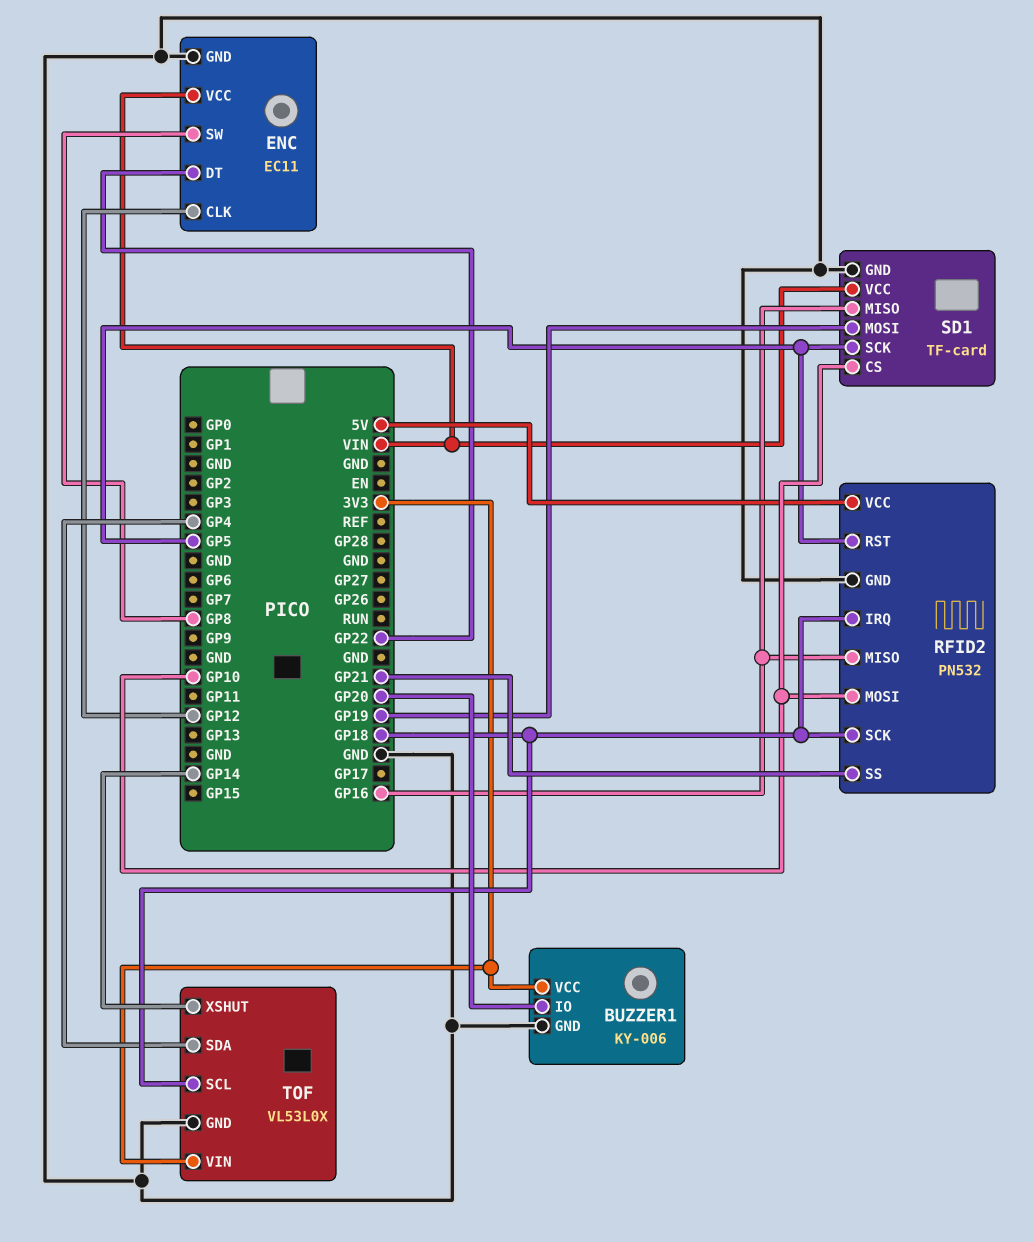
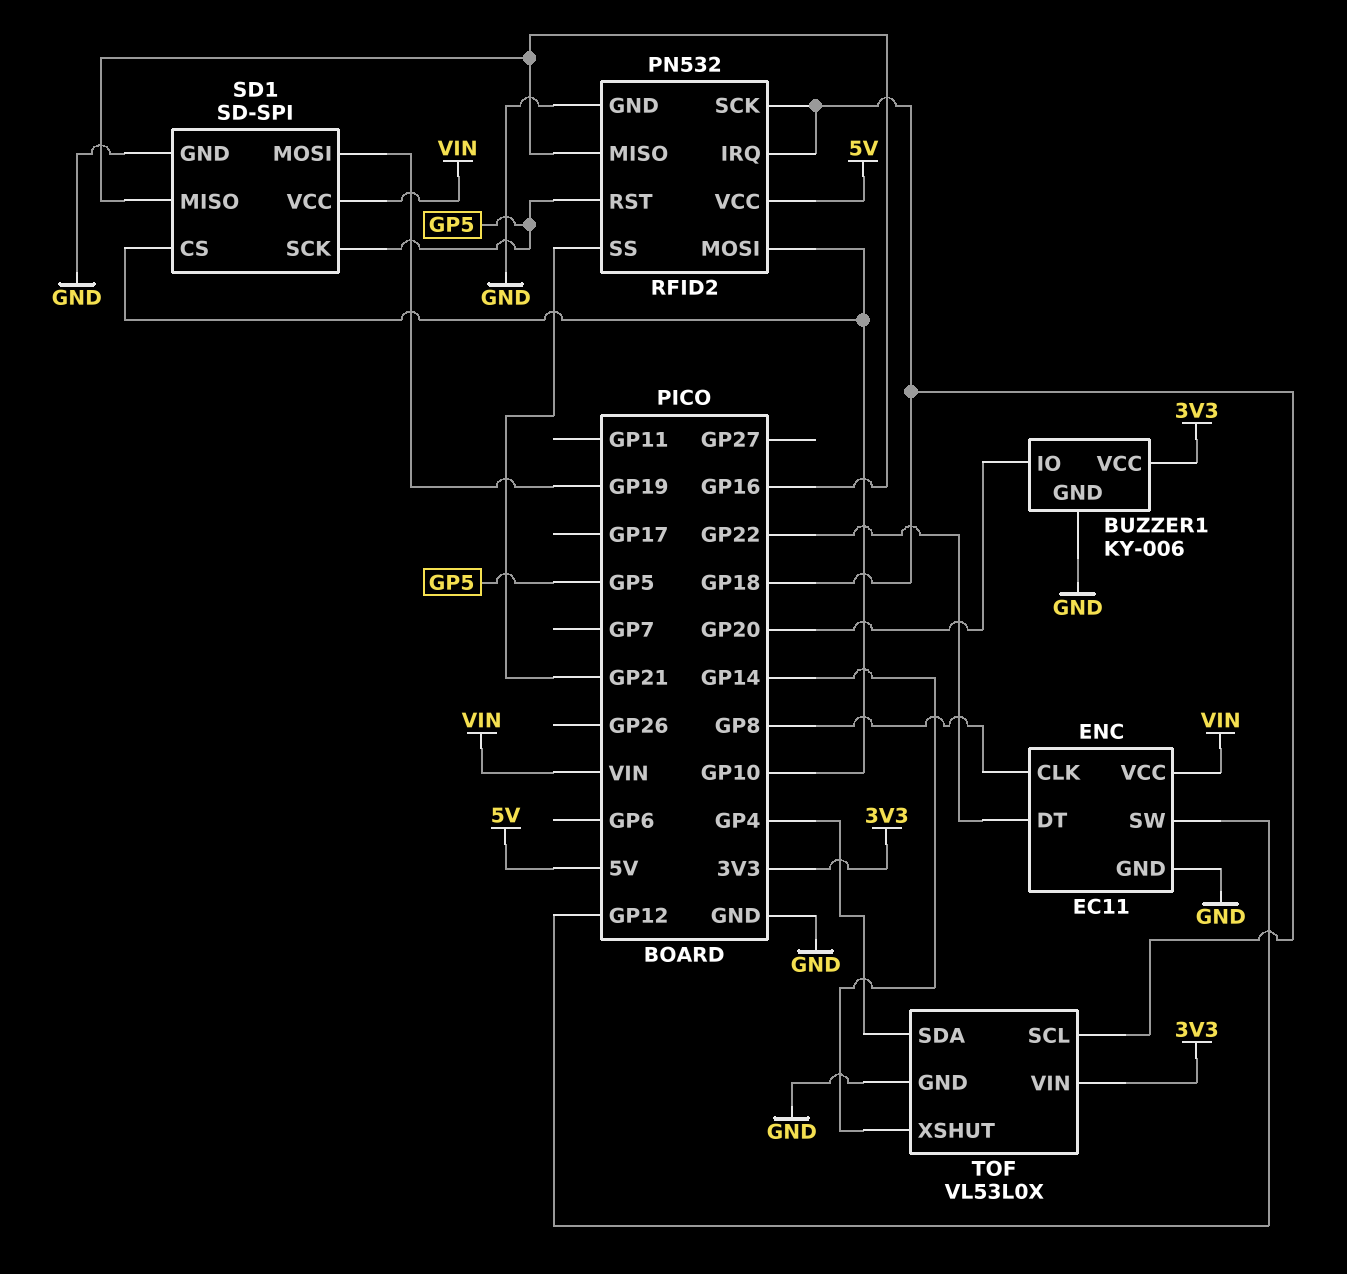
ENC pin CLK: GP12 -> GP8
ENC pin SW: GP8 -> GP12
SD1: TF-card -> SD-SPI

